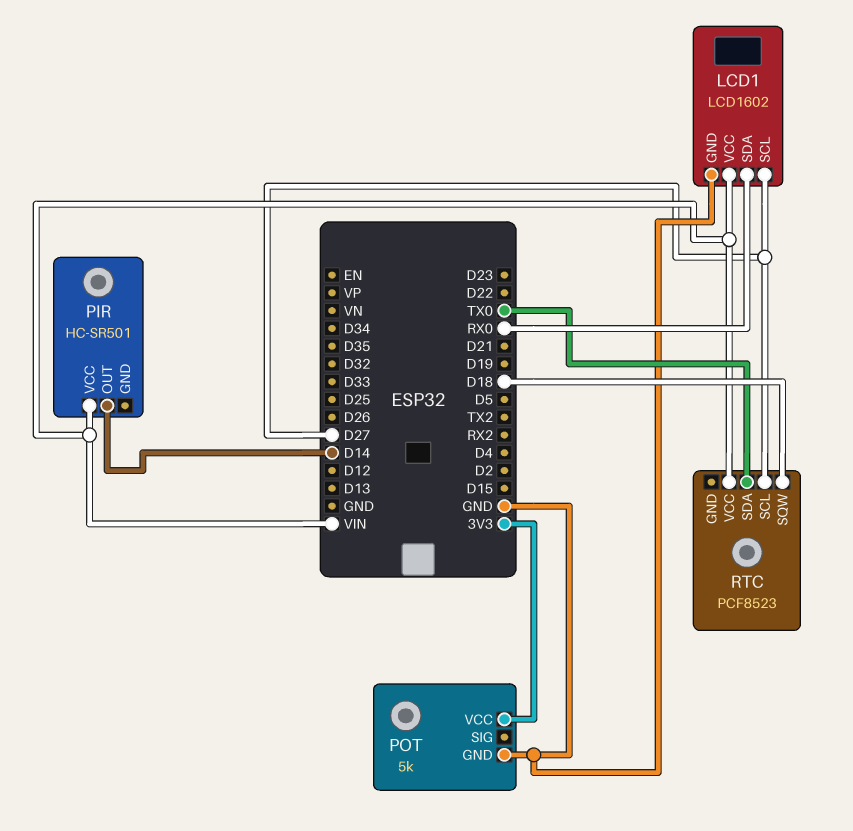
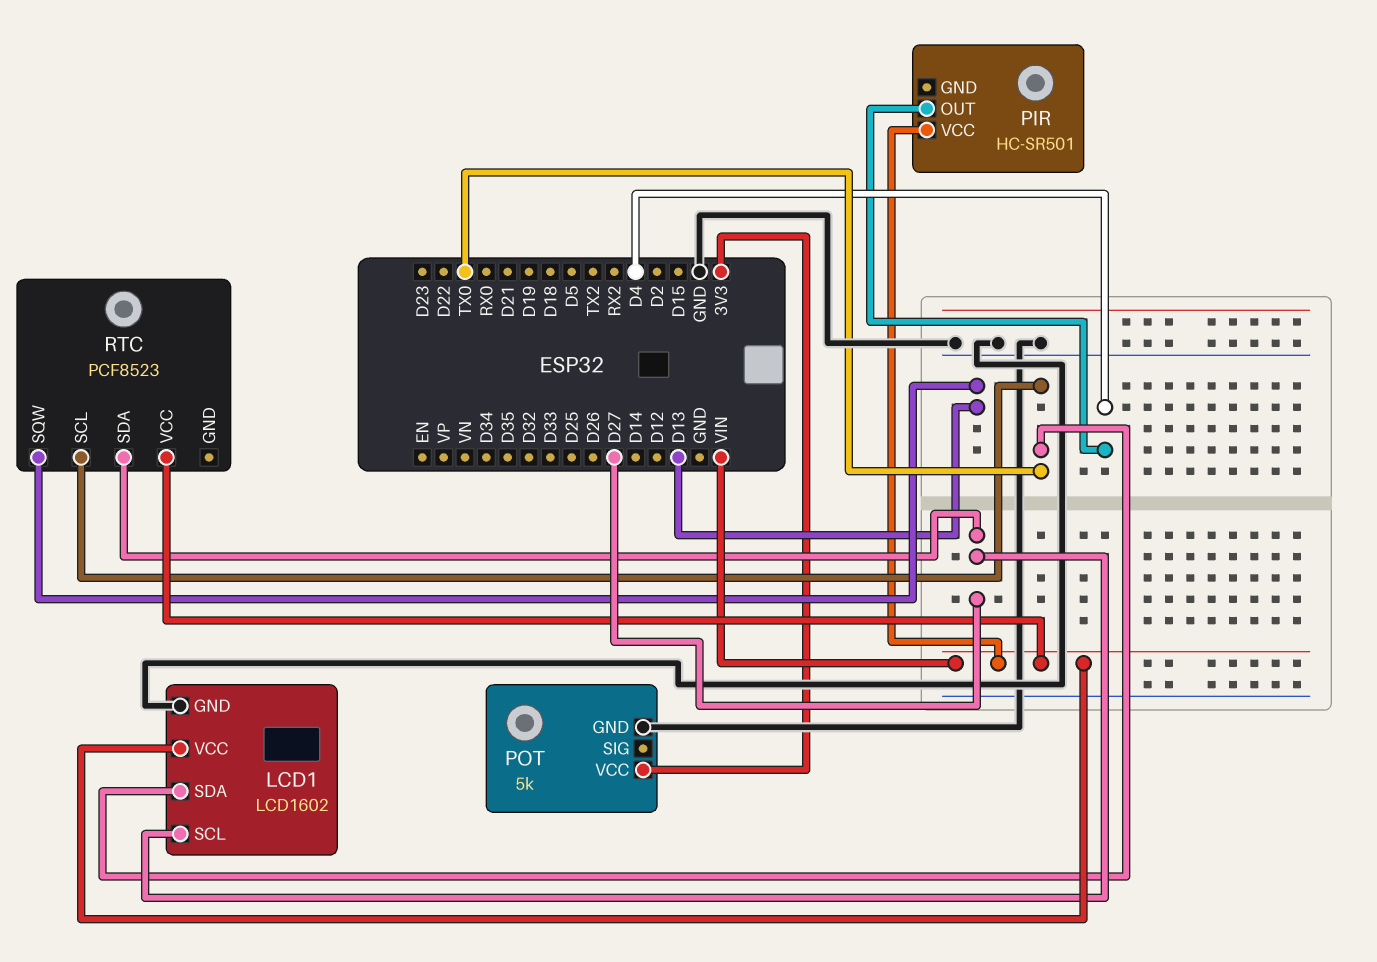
LCD1 pin SDA: RX0 -> TX0
PIR pin OUT: D14 -> D4
RTC pin SCL: D27 -> TX0
RTC pin SDA: TX0 -> D27
RTC pin SQW: D18 -> D13

